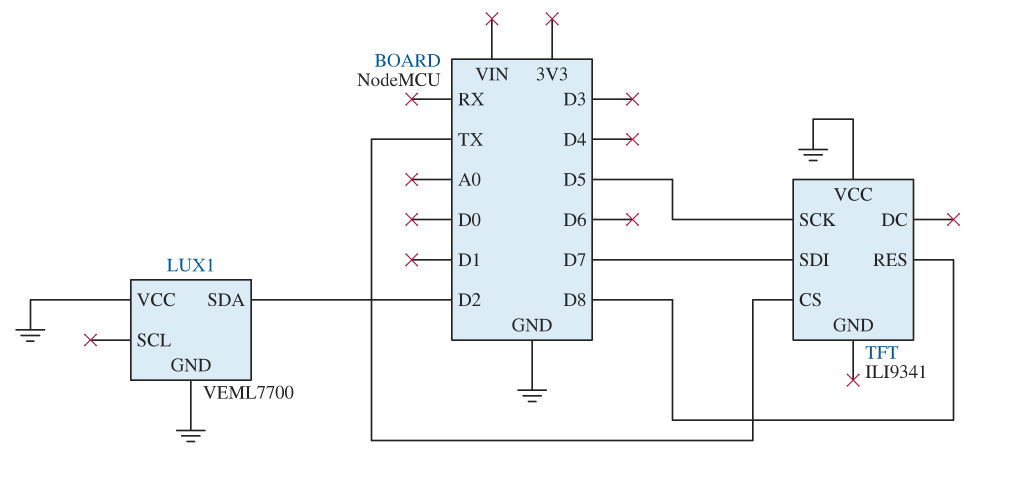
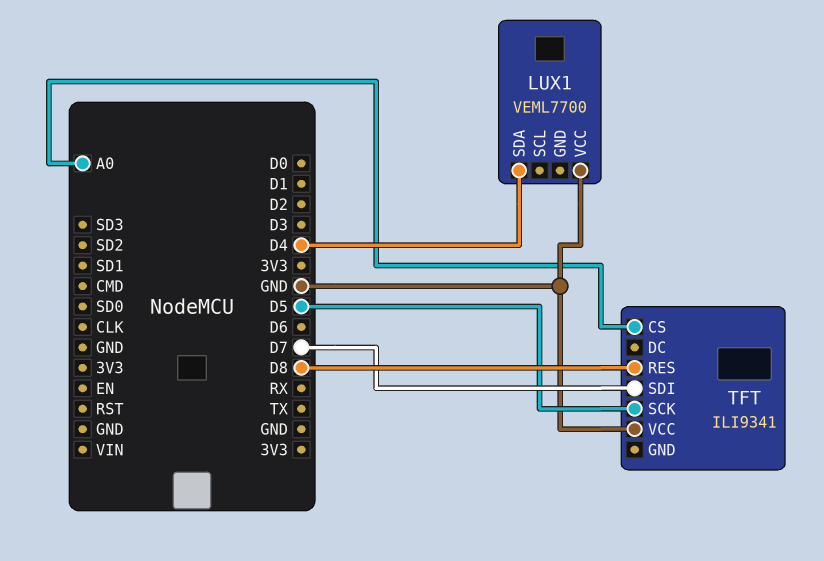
LUX1 pin GND: GND -> none
LUX1 pin SDA: D2 -> D4
TFT pin CS: TX -> A0

